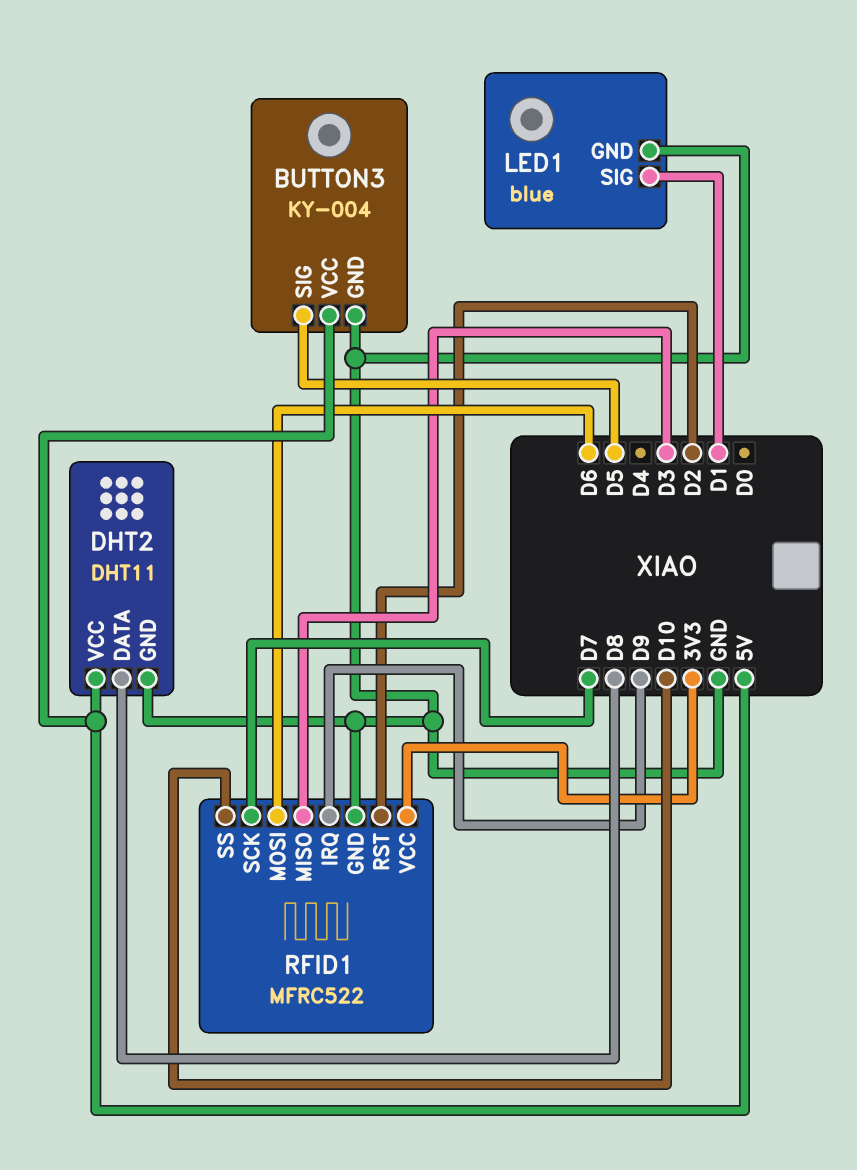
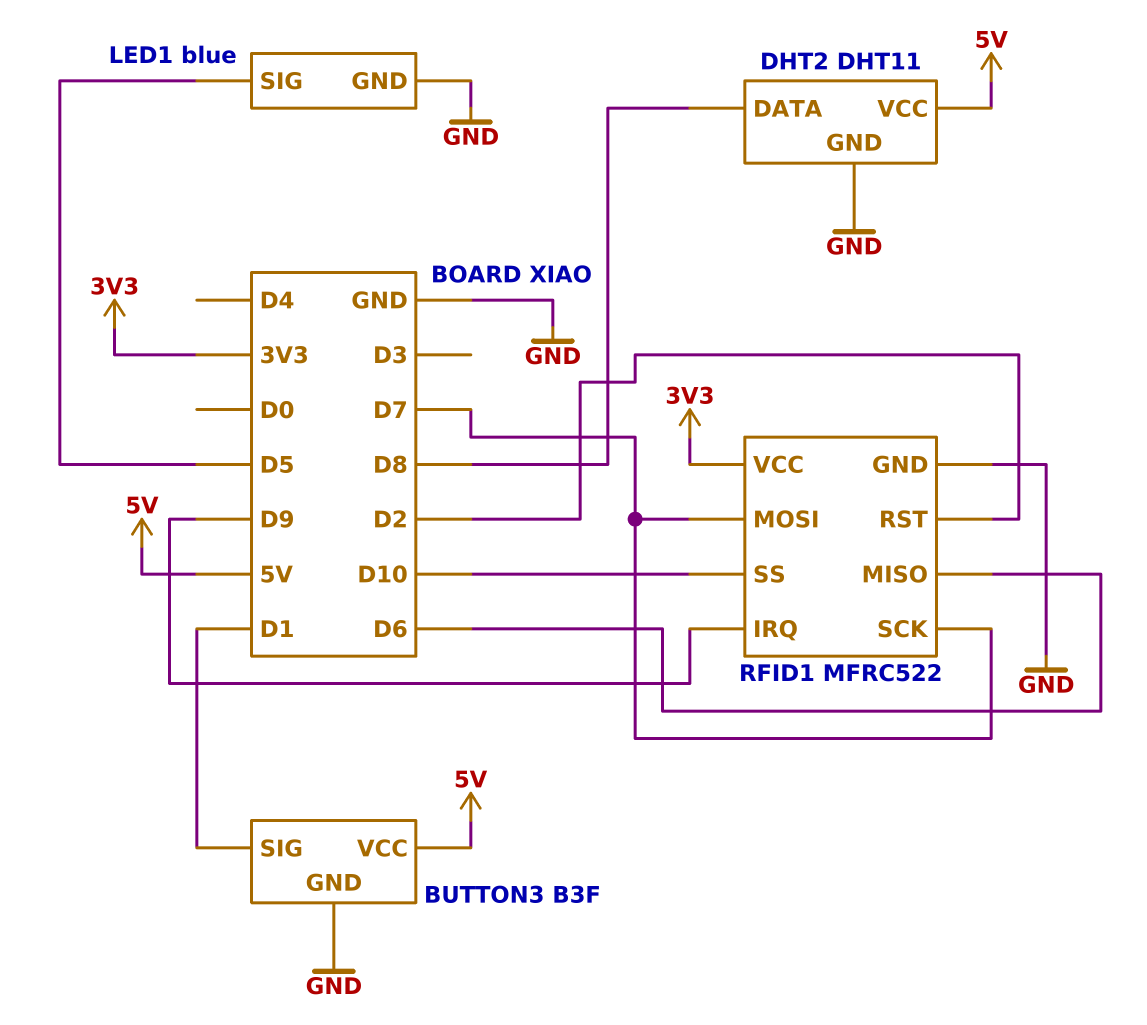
BUTTON3: KY-004 -> B3F
BUTTON3 pin SIG: D5 -> D1
LED1 pin SIG: D1 -> D5
RFID1 pin MISO: D3 -> D6
RFID1 pin MOSI: D6 -> D7

